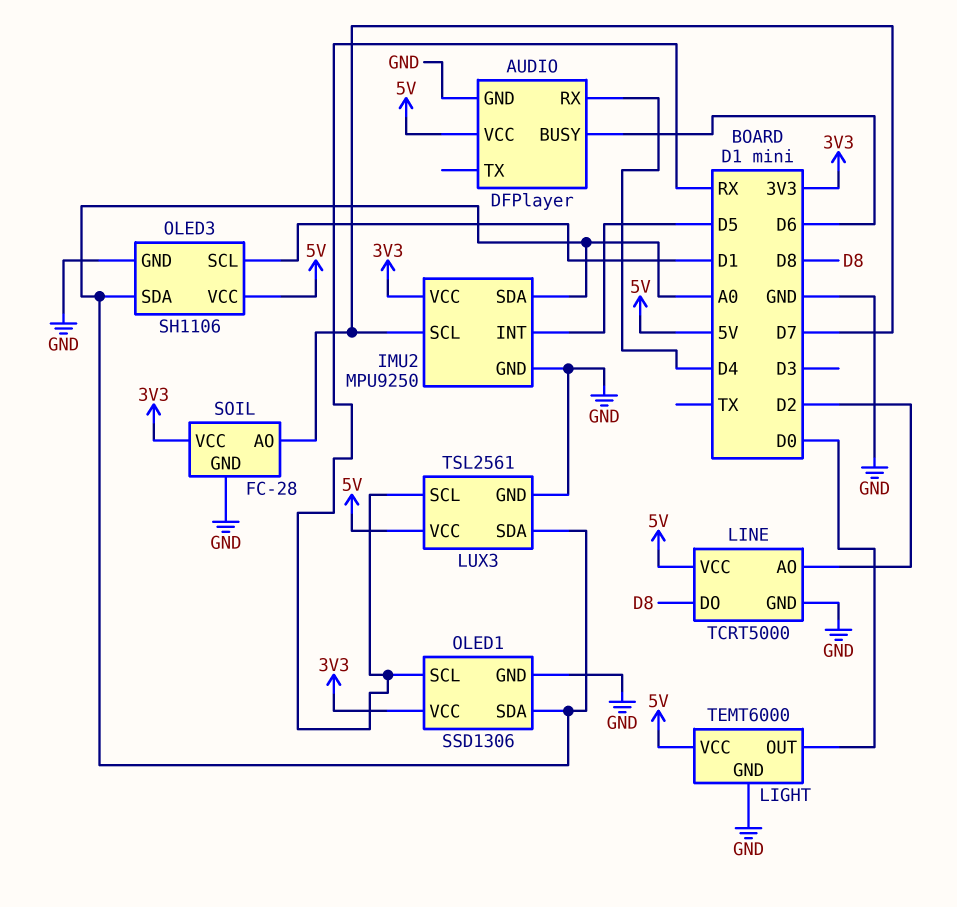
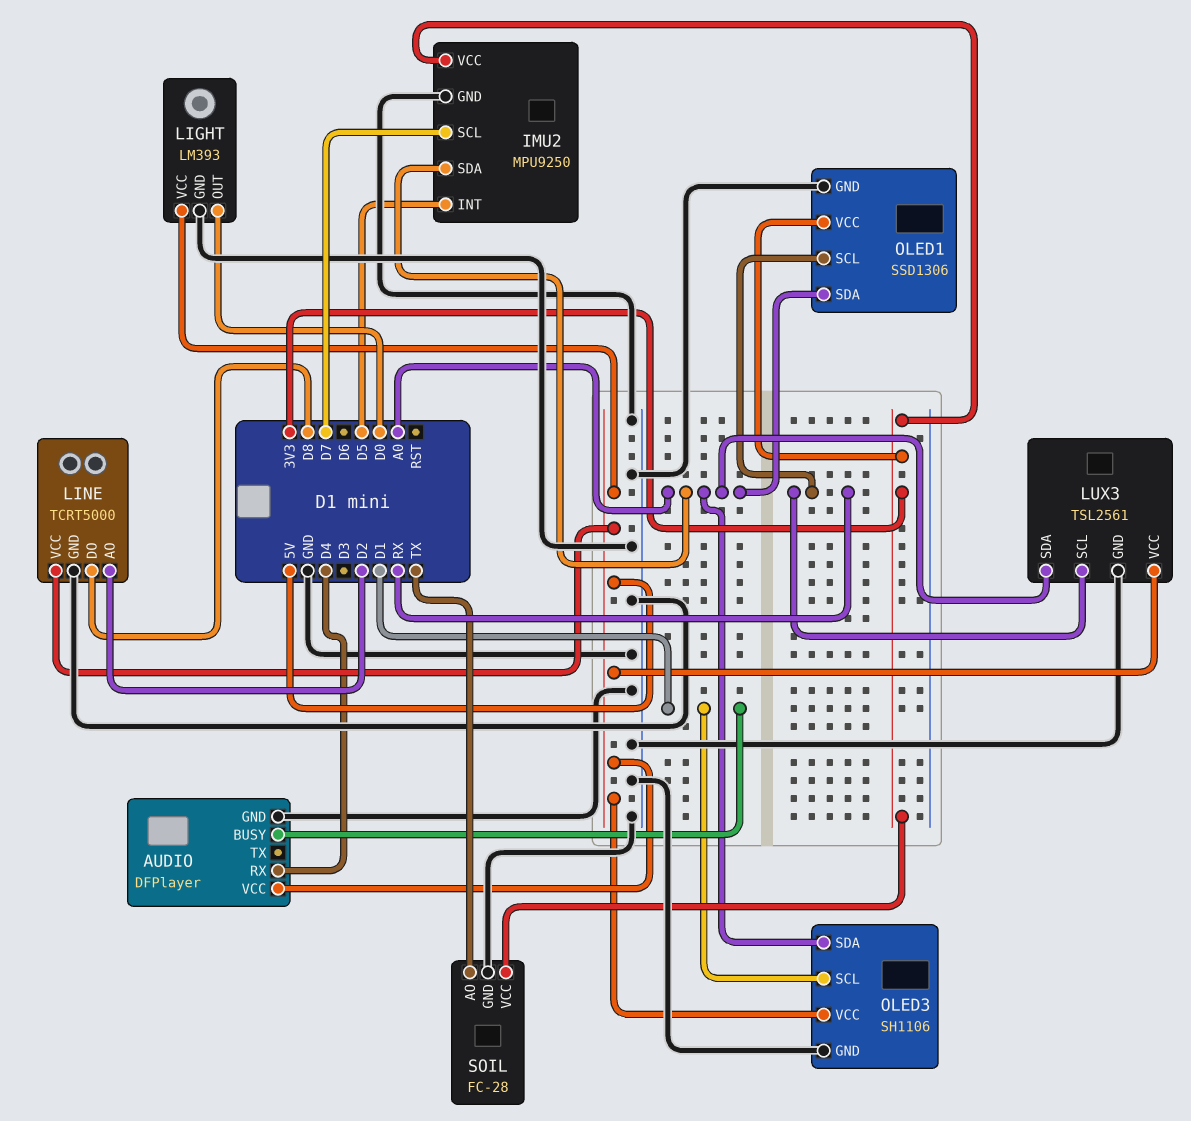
AUDIO pin BUSY: D6 -> D1
LIGHT: TEMT6000 -> LM393
SOIL pin AO: D7 -> TX

